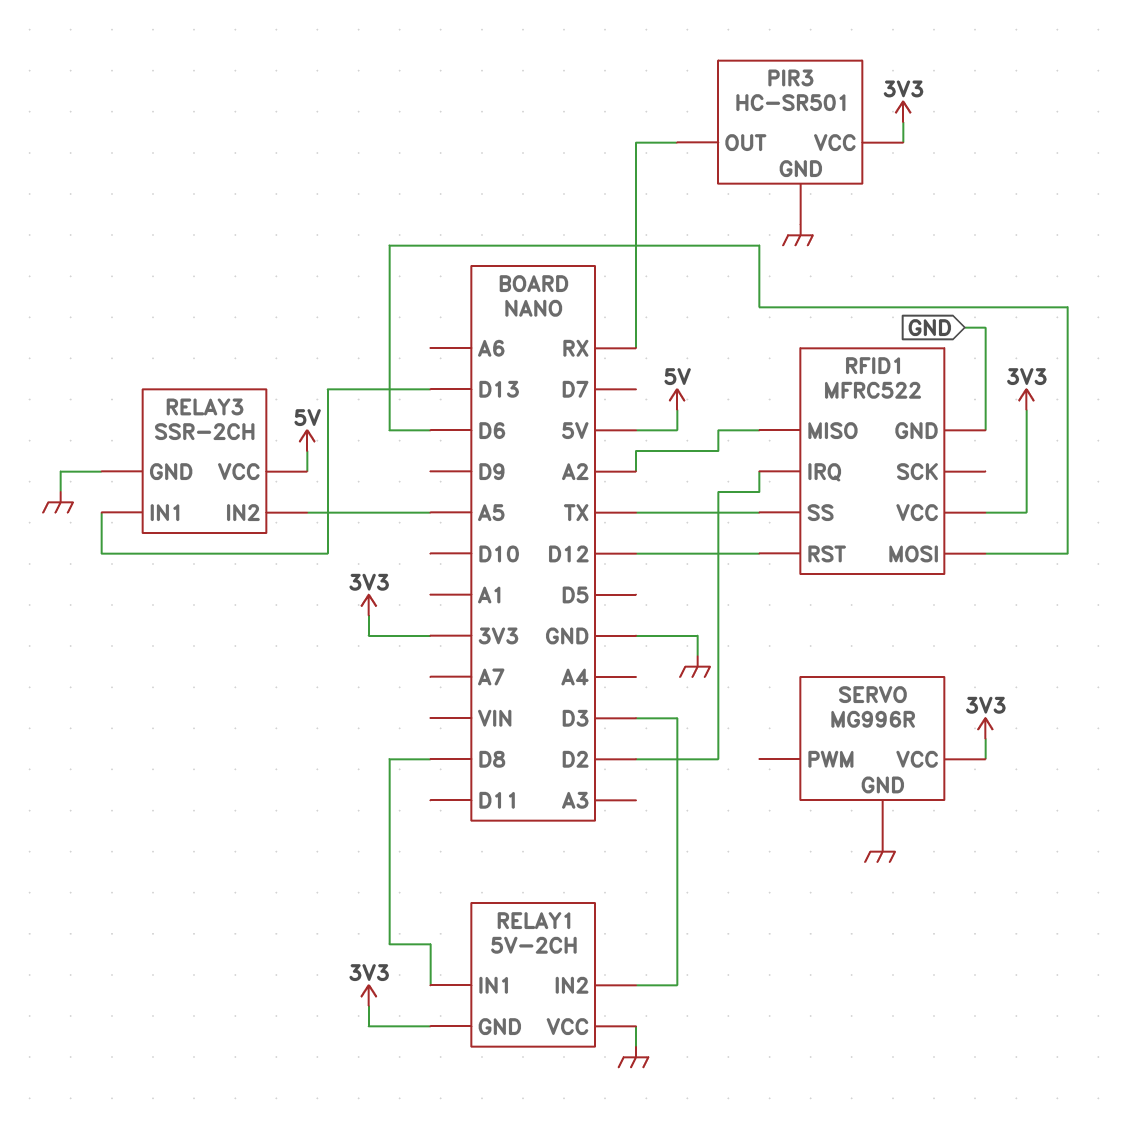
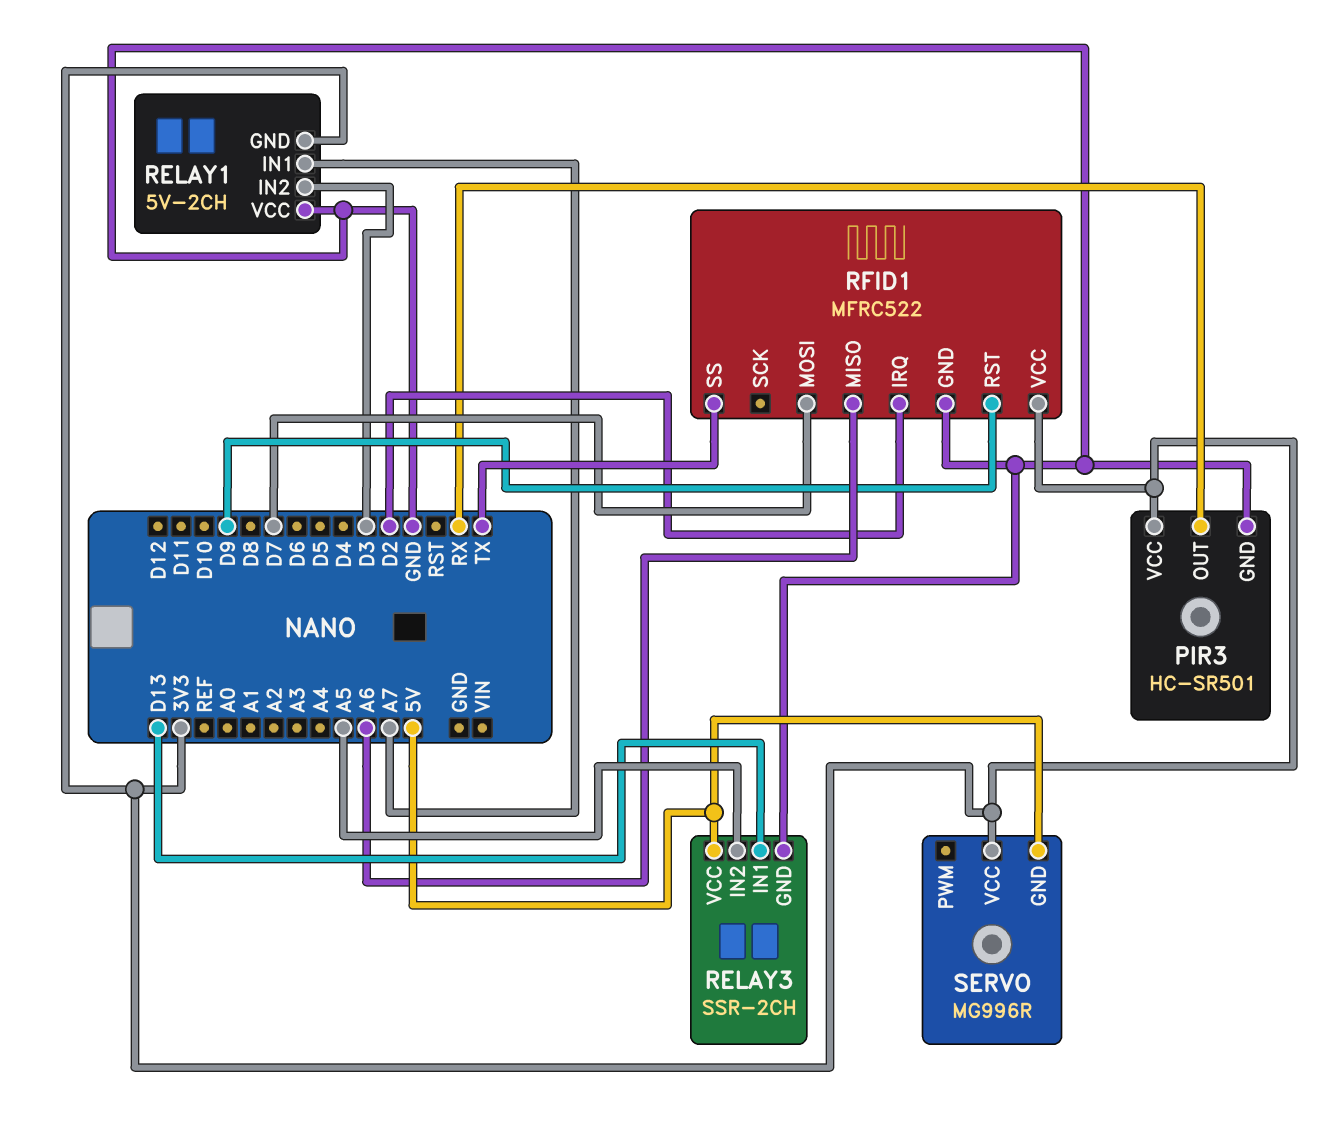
RELAY1 pin IN1: D8 -> A7
RFID1 pin MISO: A2 -> A6
RFID1 pin MOSI: D6 -> D7
RFID1 pin RST: D12 -> D9
SERVO pin GND: GND -> 5V

